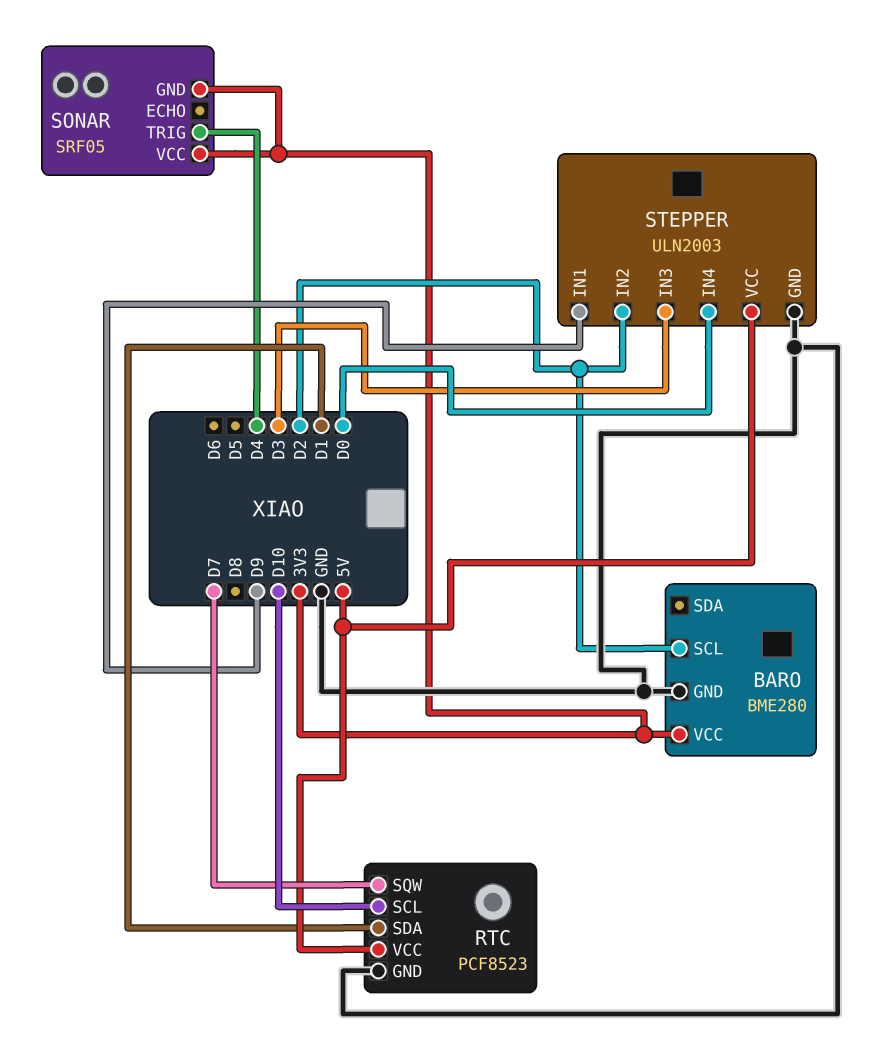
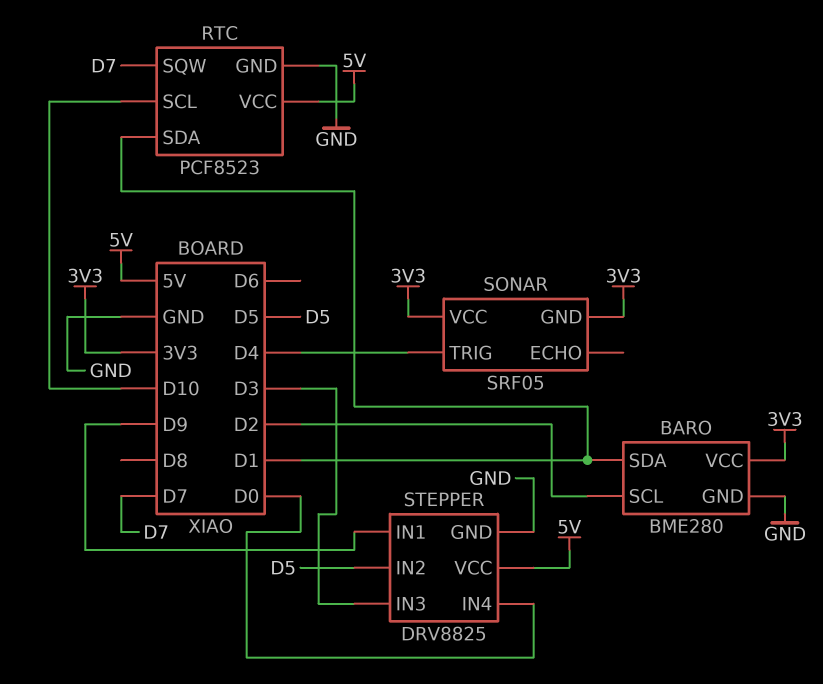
BARO pin SDA: none -> D1
STEPPER: ULN2003 -> DRV8825
STEPPER pin IN2: D2 -> D5

